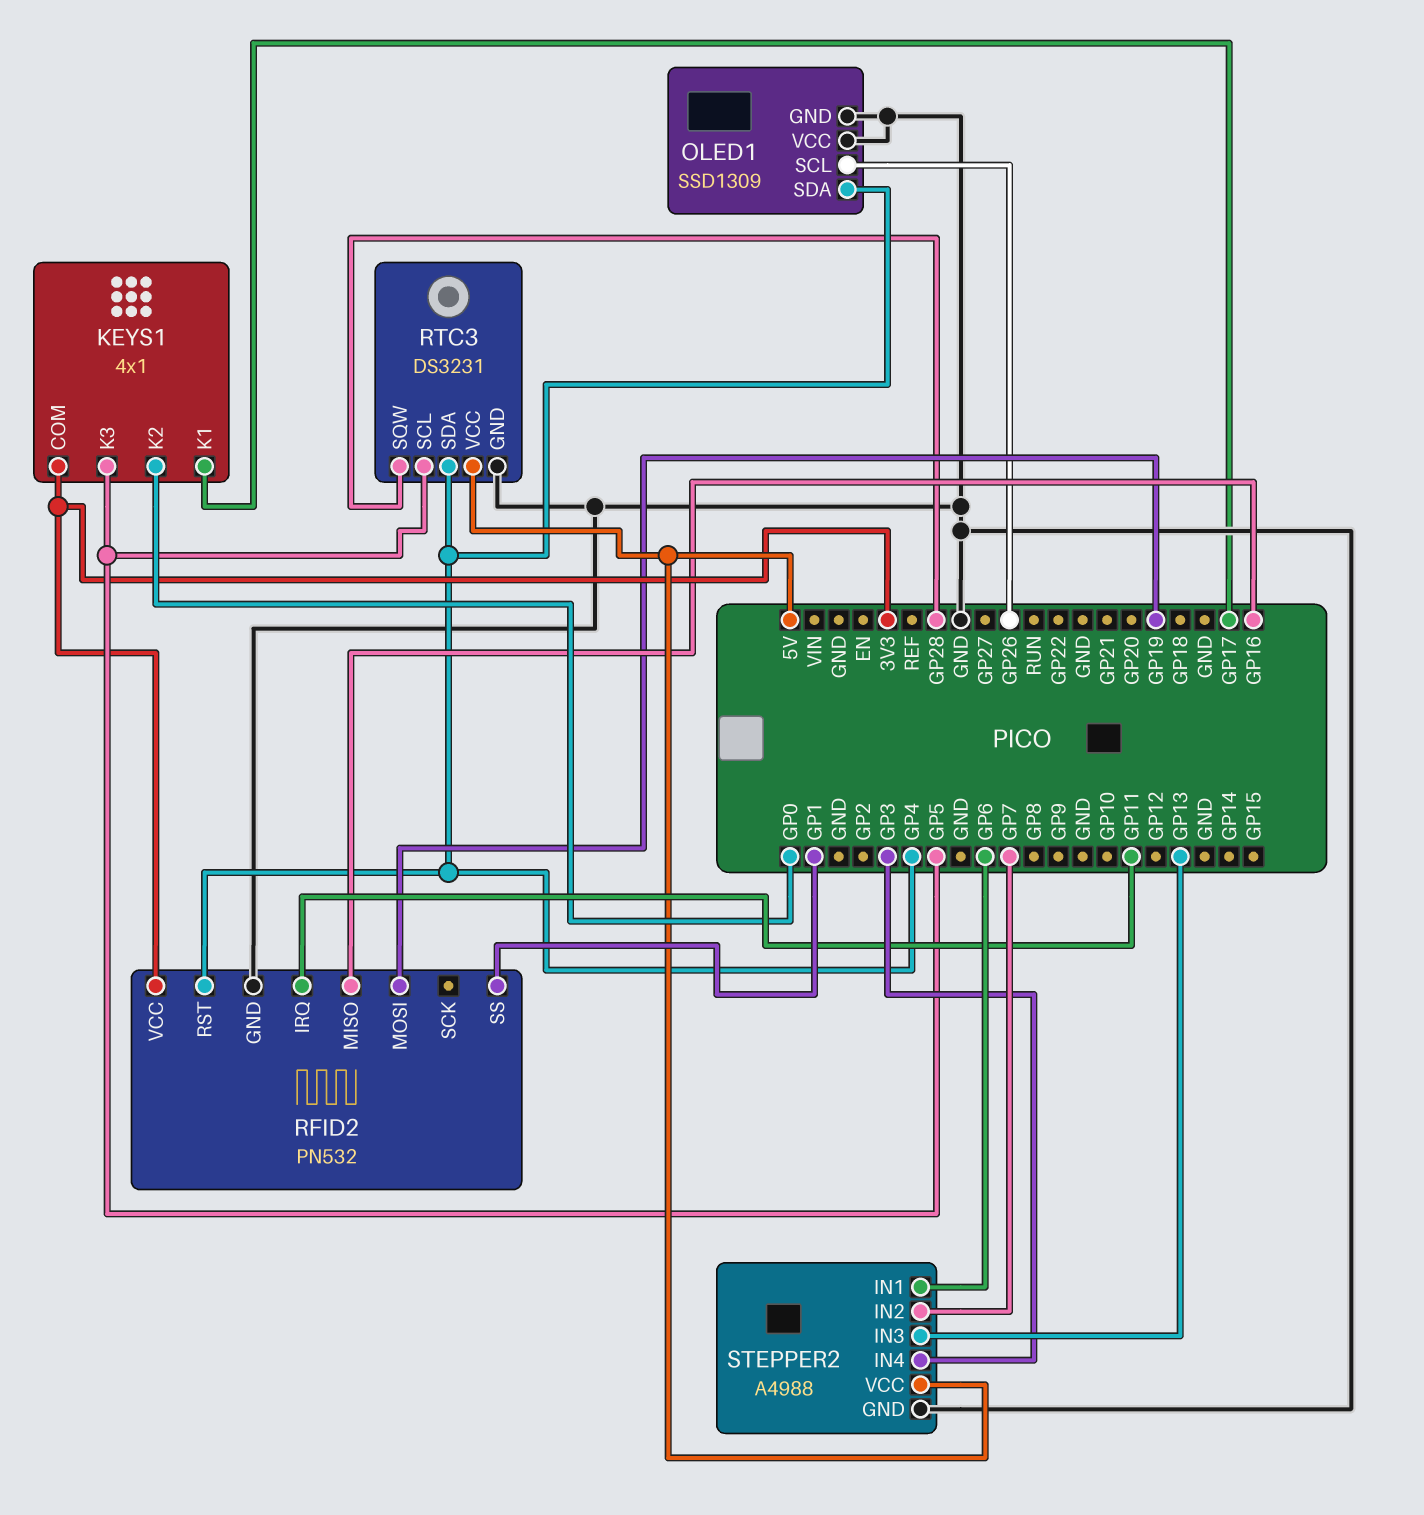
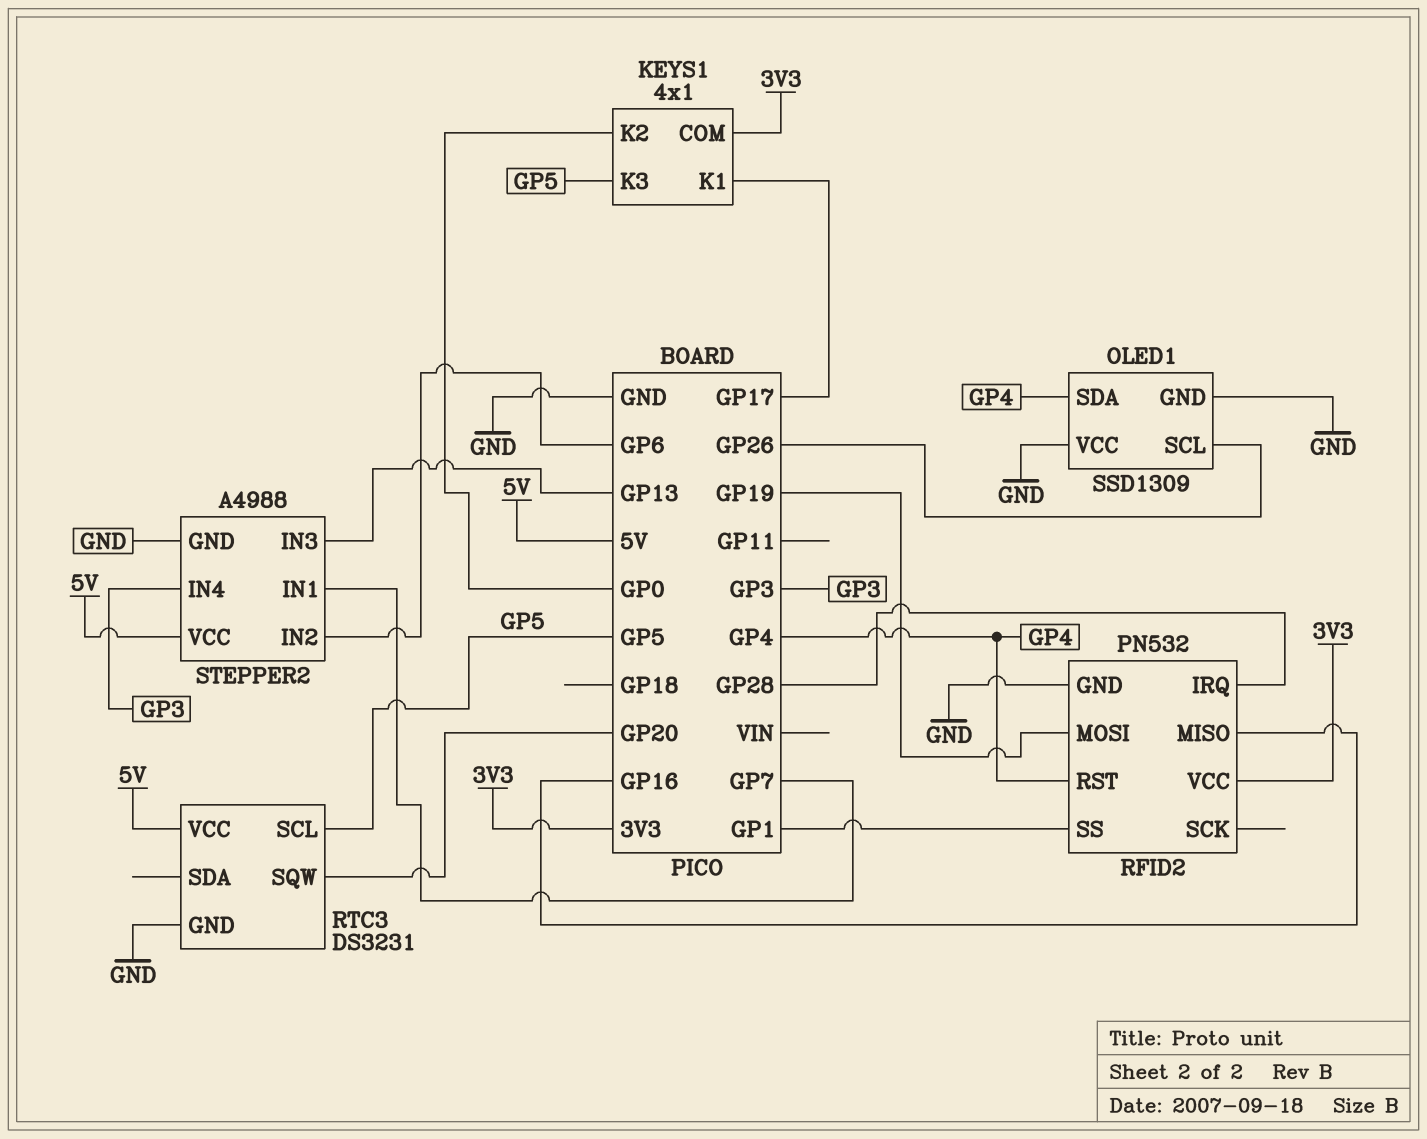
RFID2 pin IRQ: GP11 -> GP28
RTC3 pin SDA: GP4 -> none
RTC3 pin SQW: GP28 -> GP20
STEPPER2 pin IN1: GP6 -> GP7
STEPPER2 pin IN2: GP7 -> GP6

